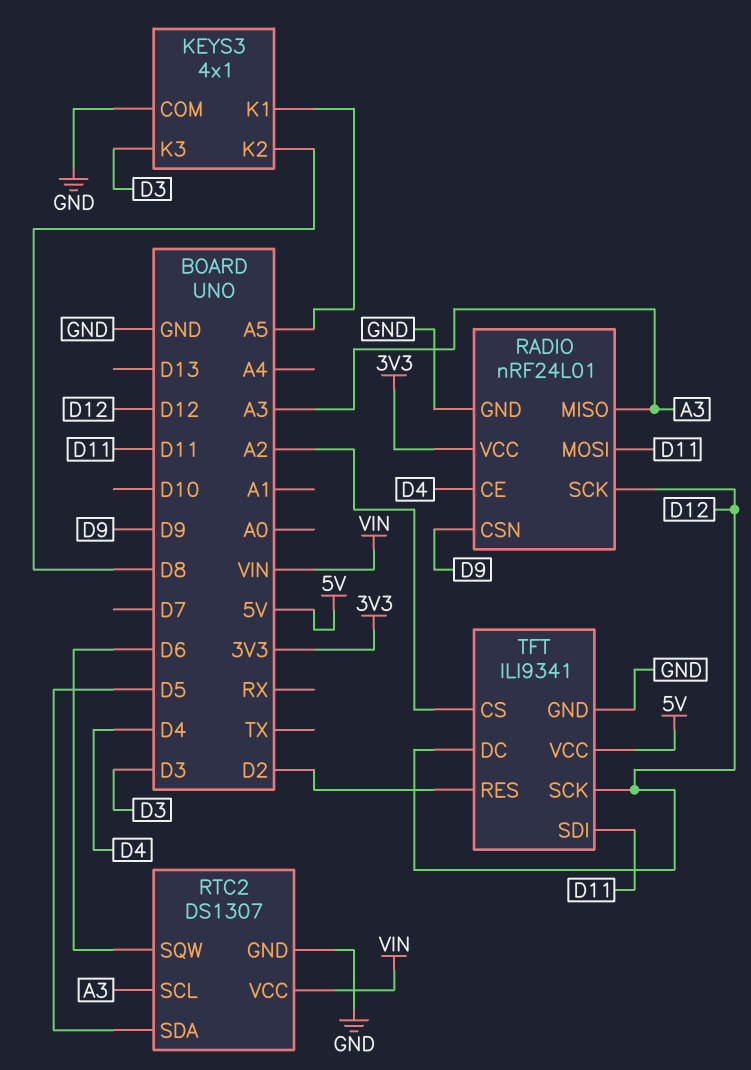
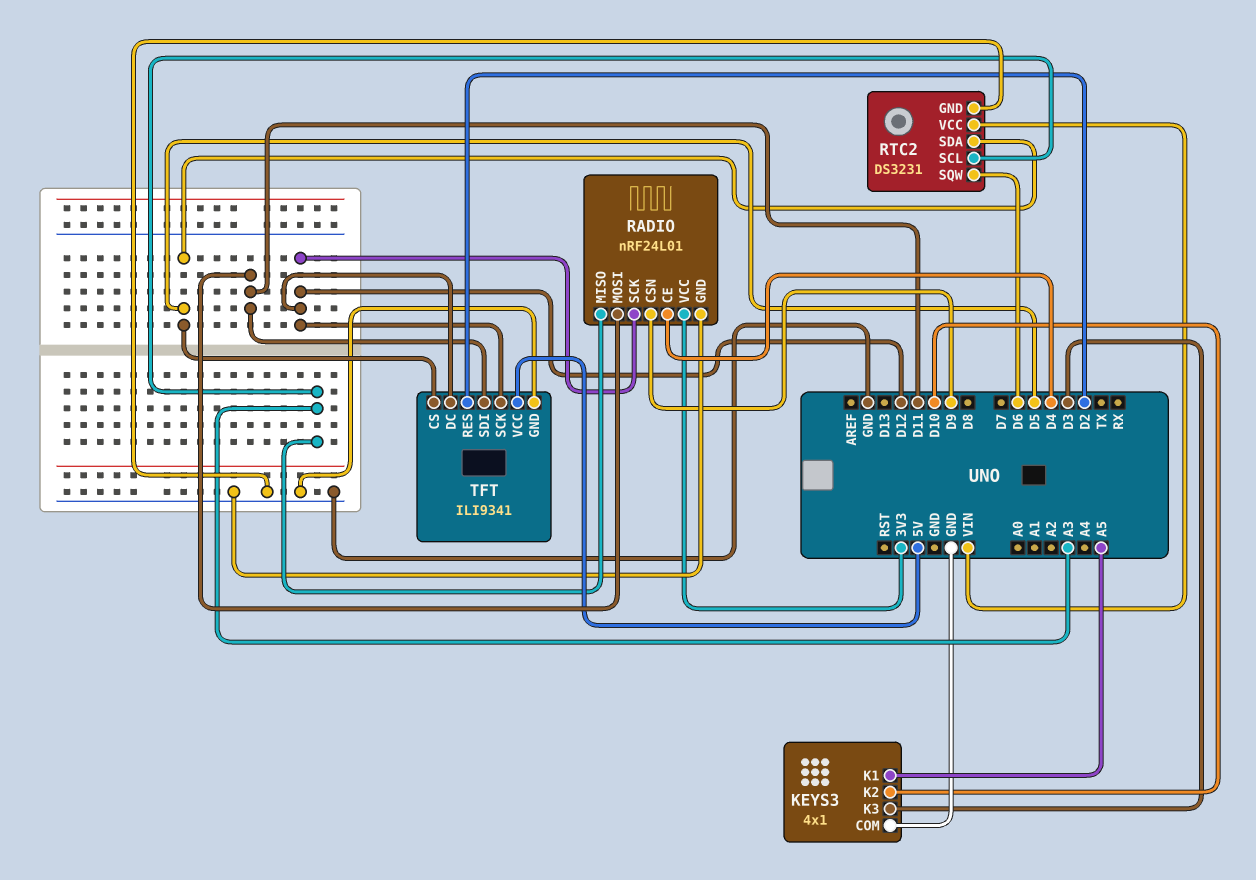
KEYS3 pin K2: D8 -> D10
RTC2: DS1307 -> DS3231
TFT pin CS: A2 -> D5

